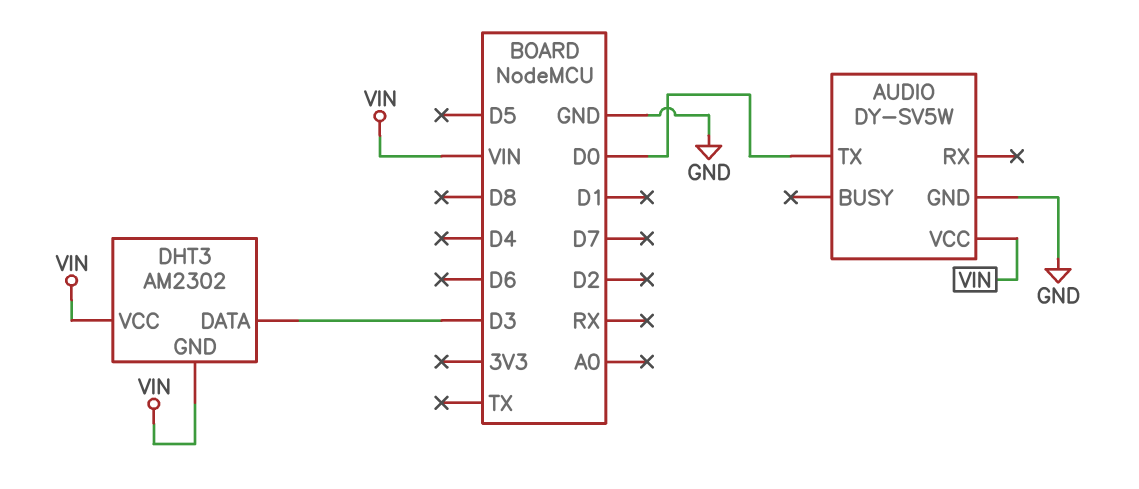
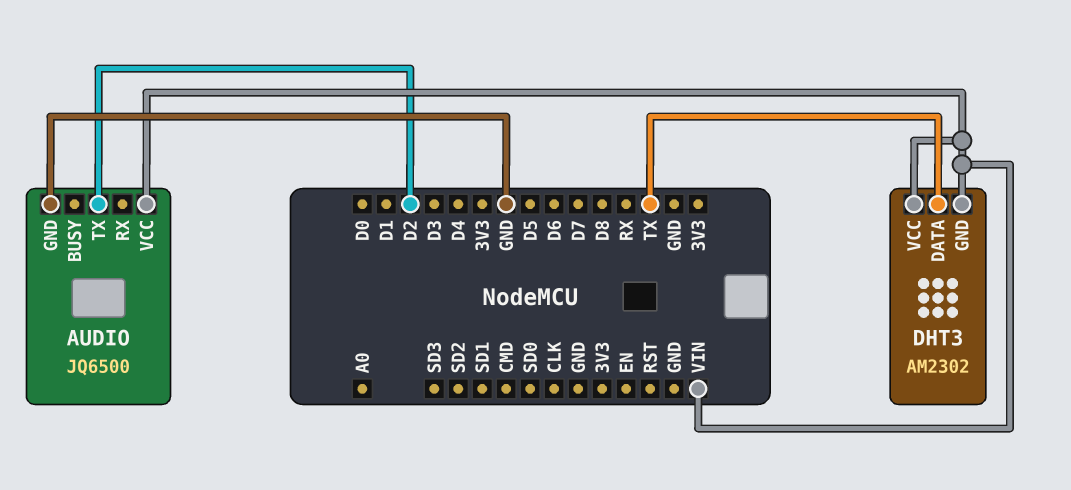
AUDIO: DY-SV5W -> JQ6500
AUDIO pin TX: D0 -> D2
DHT3 pin DATA: D3 -> TX

